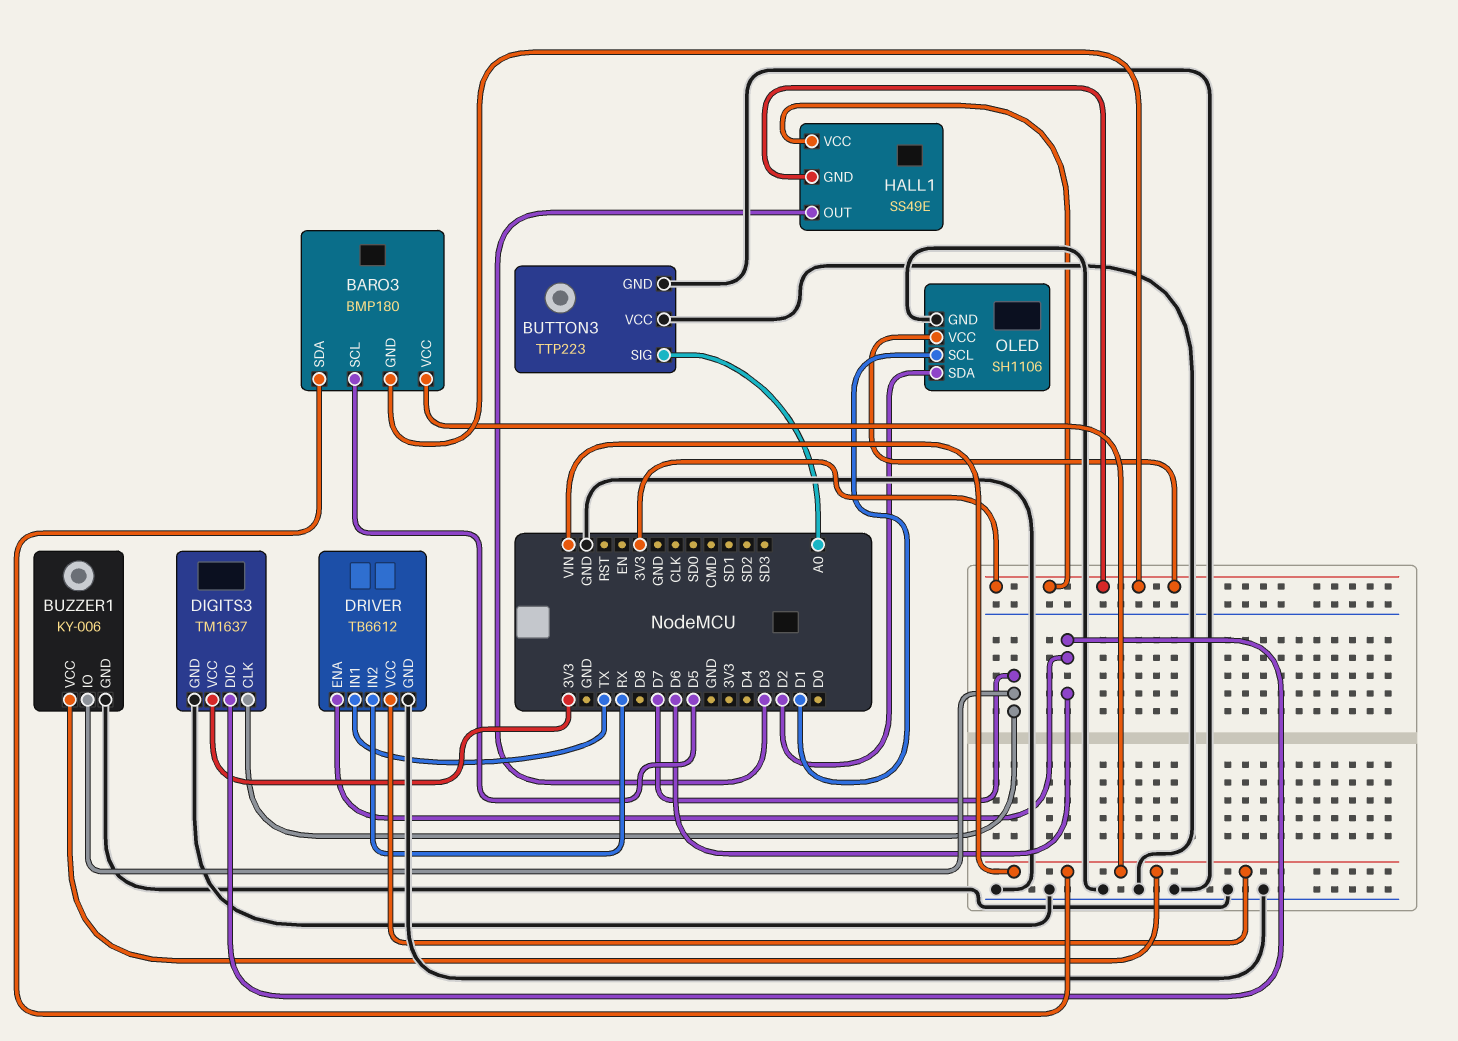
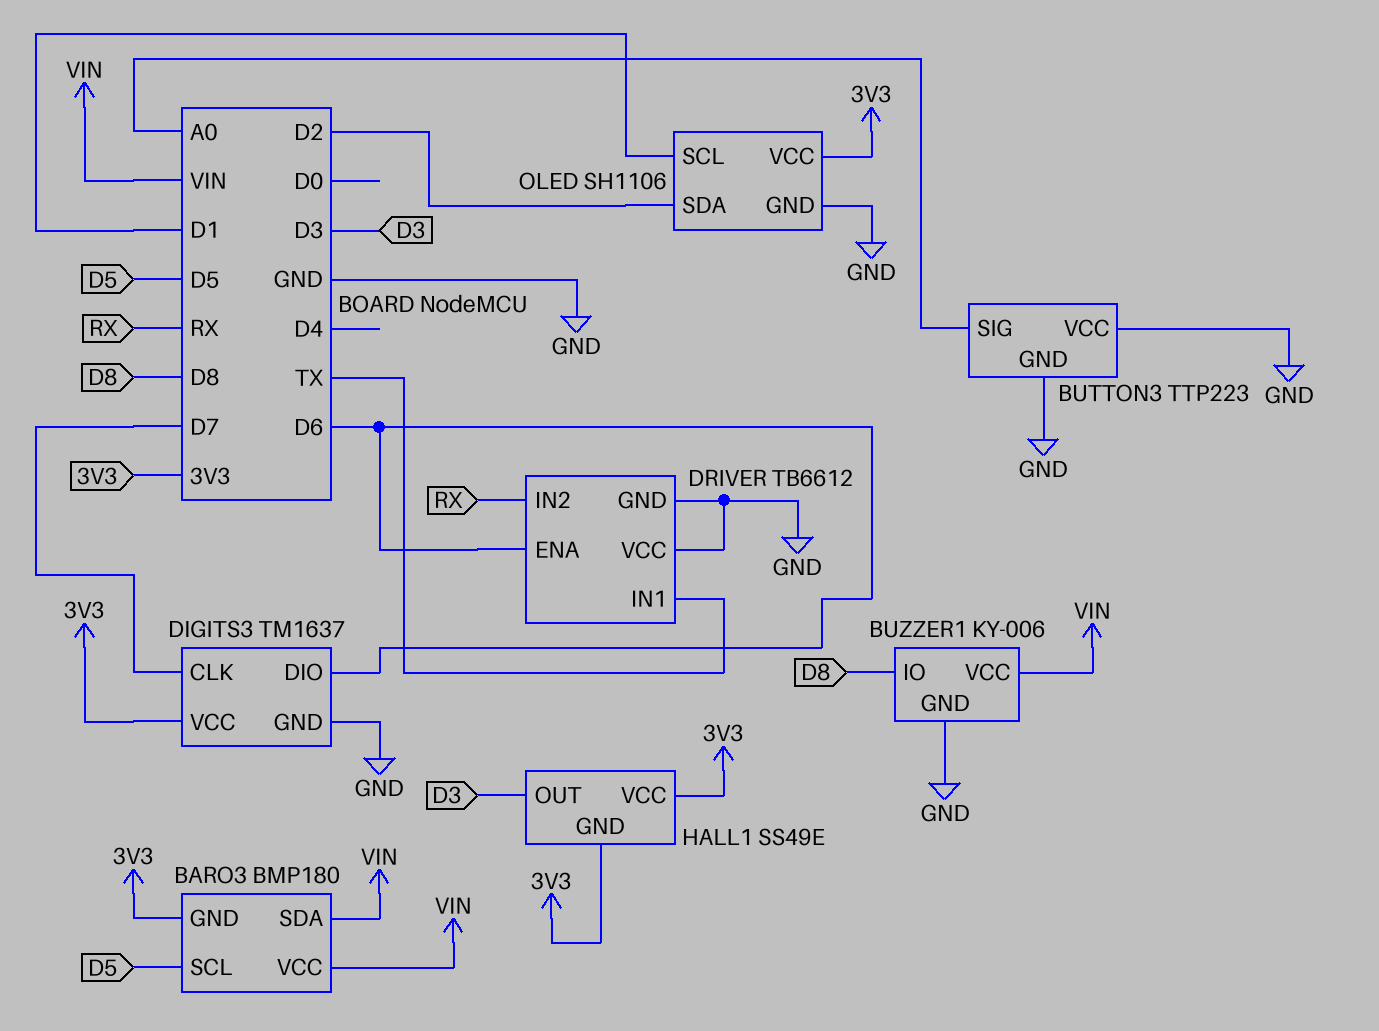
BUZZER1 pin IO: D7 -> D8
DRIVER pin VCC: VIN -> GND

